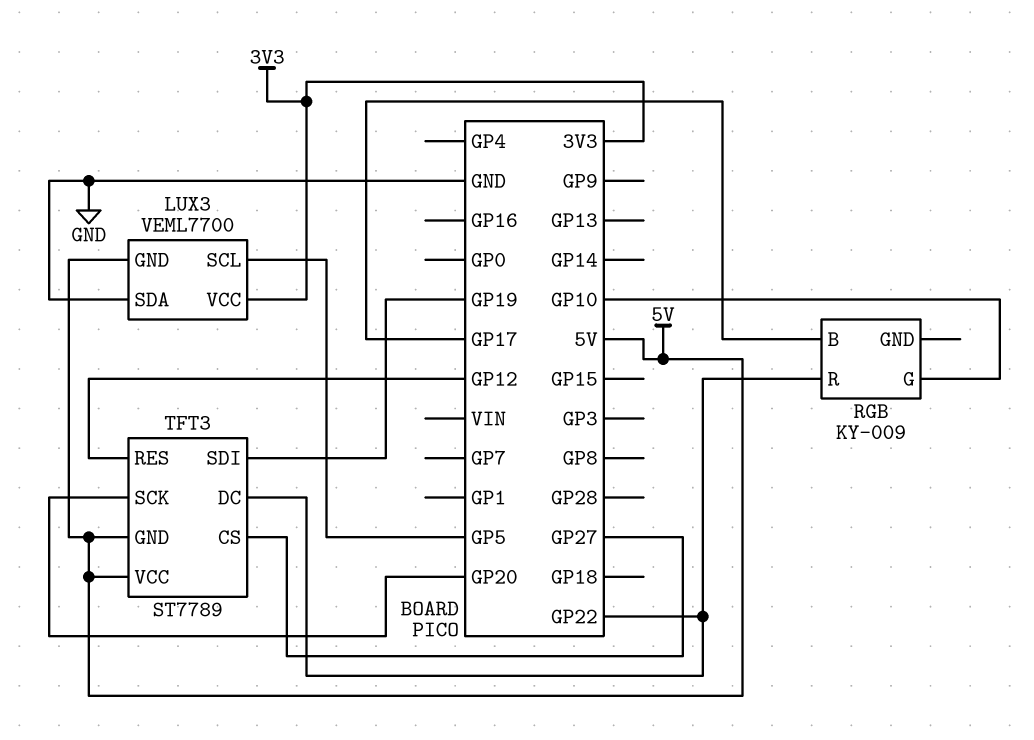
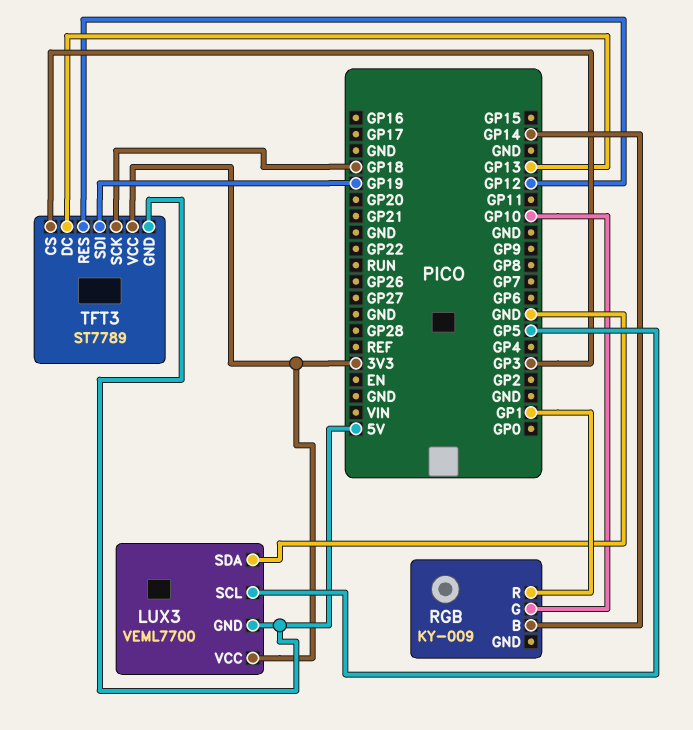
RGB pin B: GP17 -> GP14
RGB pin R: GP22 -> GP1
TFT3 pin CS: GP27 -> GP3
TFT3 pin DC: GP22 -> GP13
TFT3 pin SCK: GP20 -> GP18
TFT3 pin VCC: 5V -> 3V3

